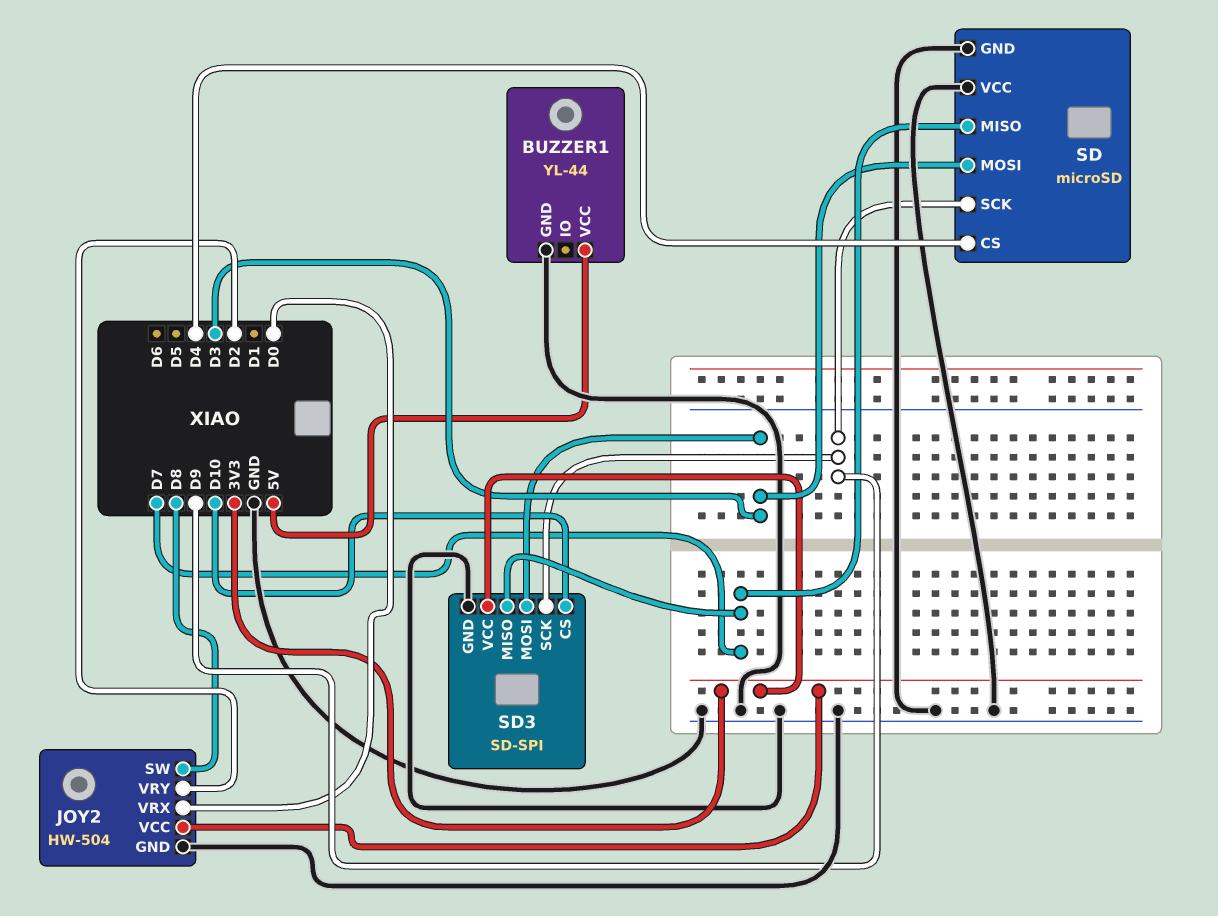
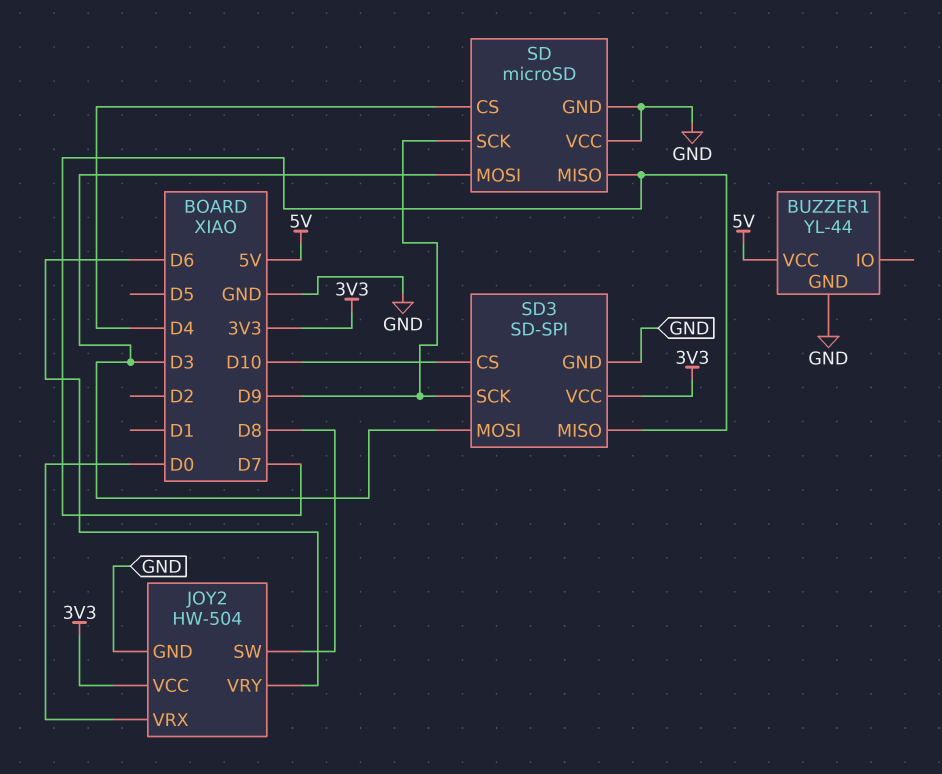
JOY2 pin VRY: D2 -> D6

